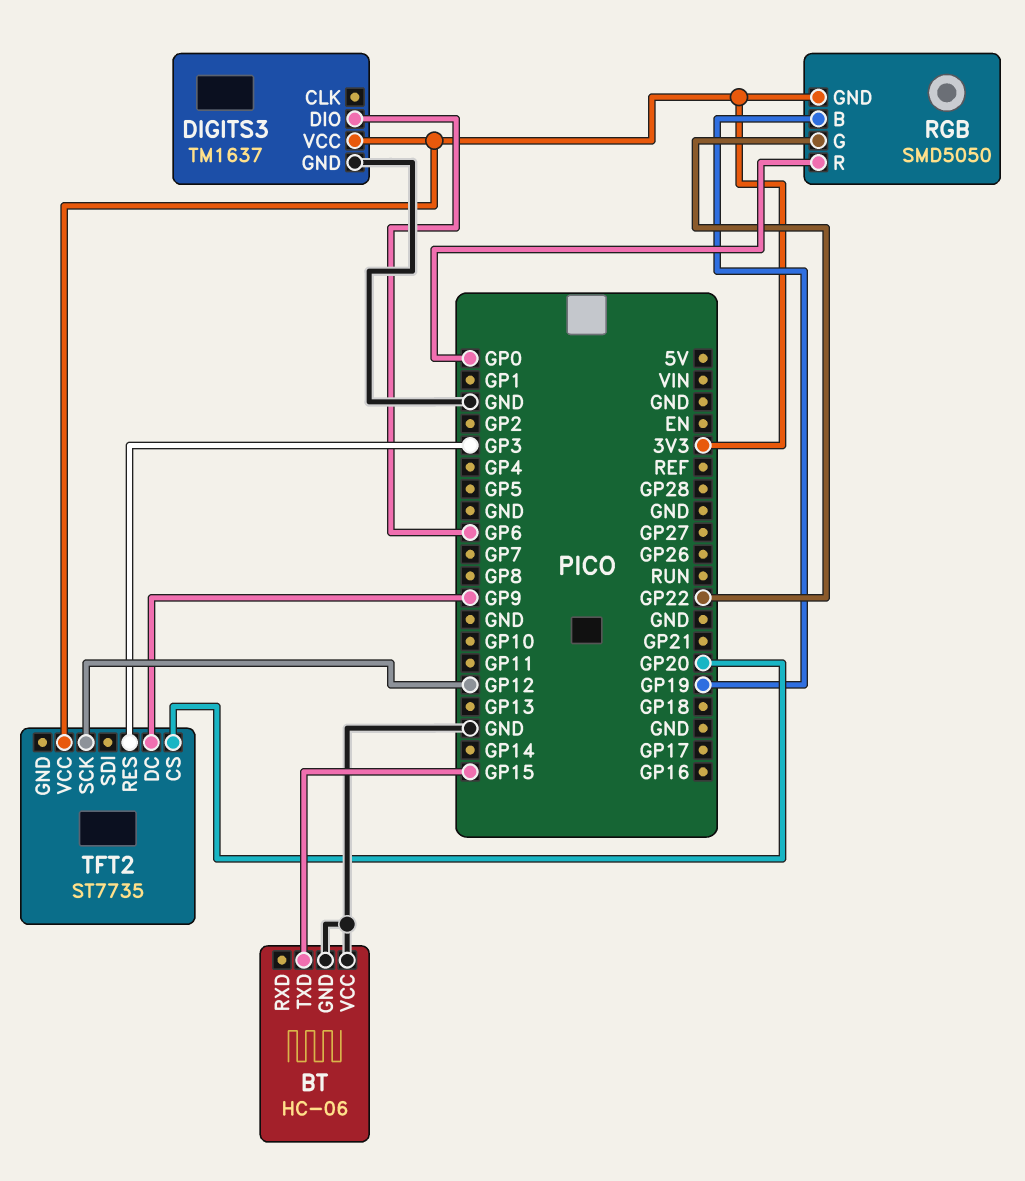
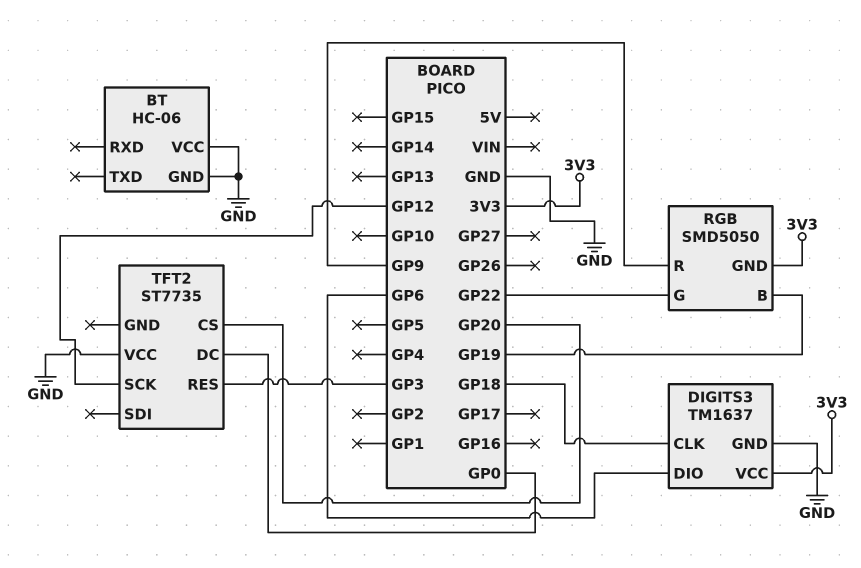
BT pin TXD: GP15 -> none
DIGITS3 pin CLK: none -> GP18
RGB pin R: GP0 -> GP9
TFT2 pin DC: GP9 -> GP0
TFT2 pin VCC: 3V3 -> GND

